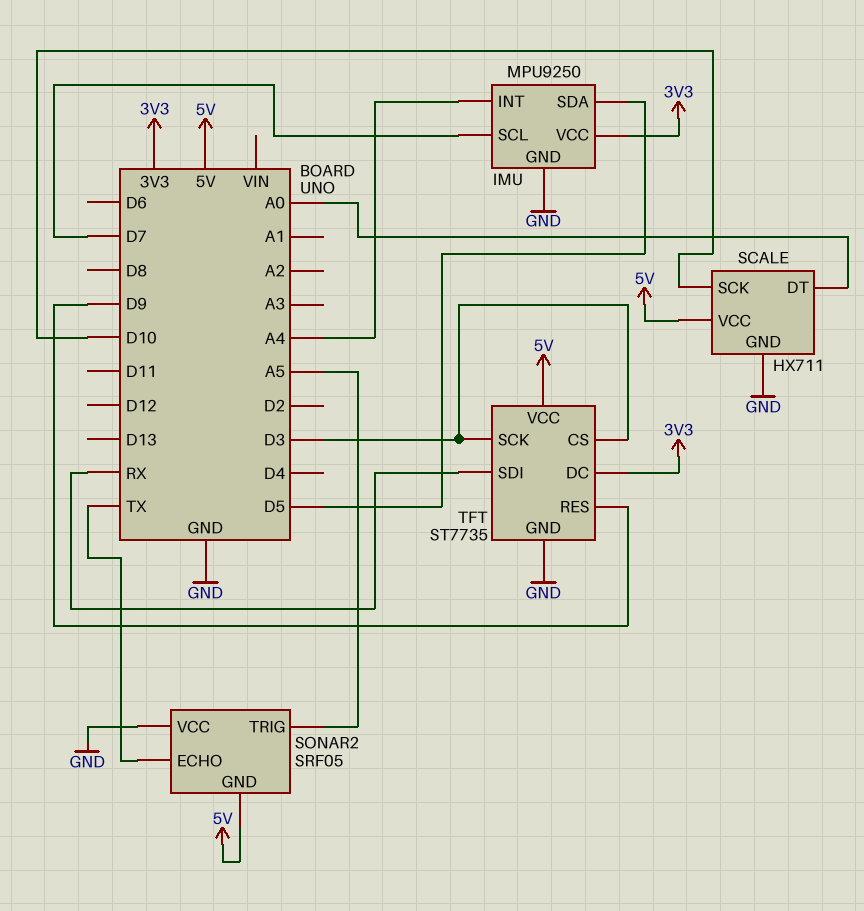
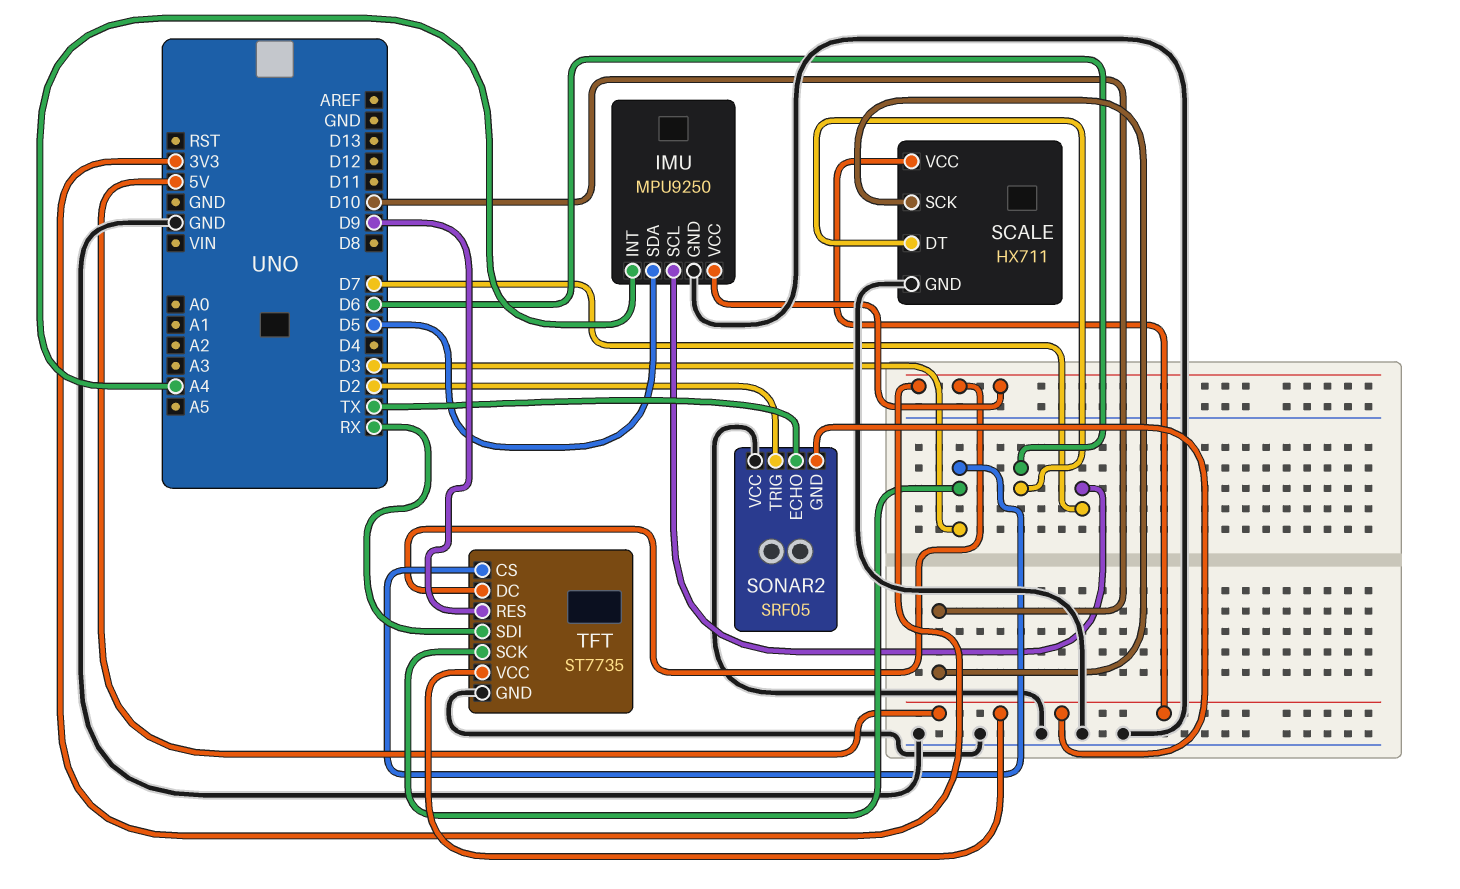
SCALE pin DT: A0 -> D6
SONAR2 pin TRIG: A5 -> D2

